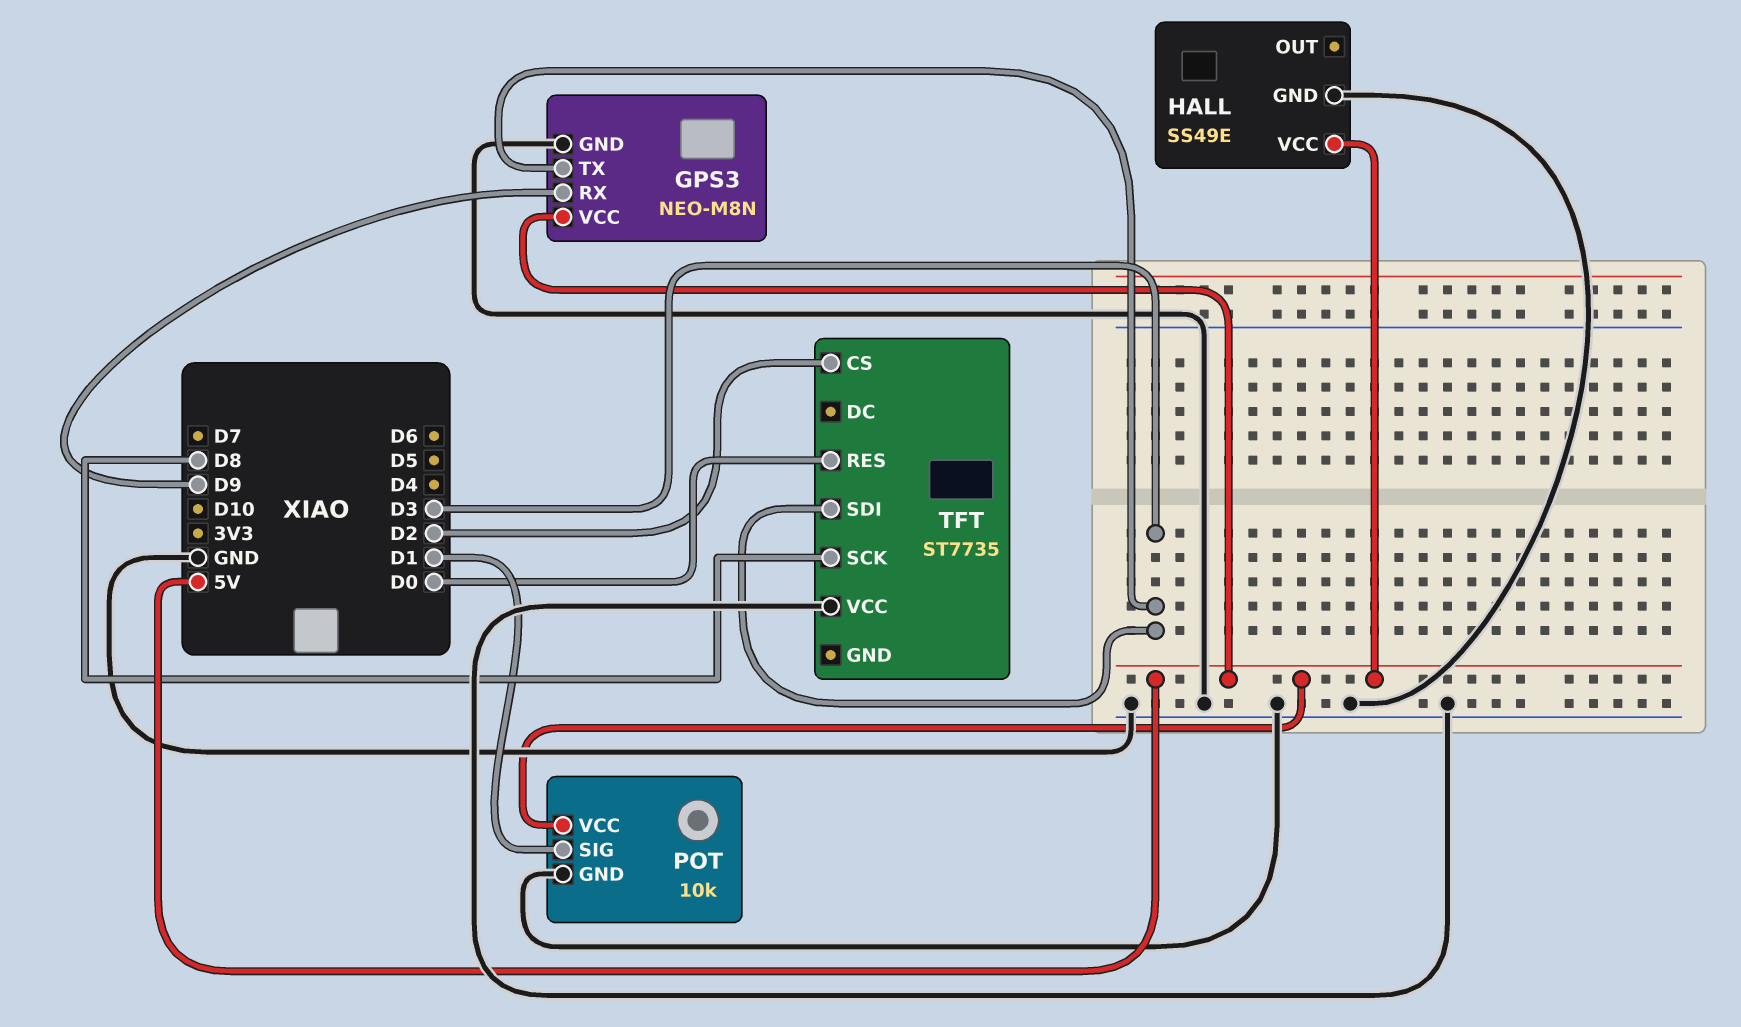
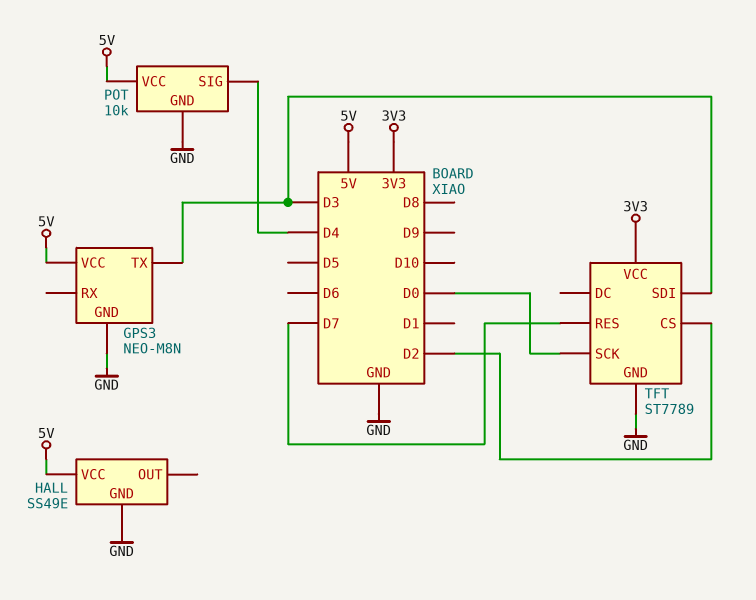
GPS3 pin RX: D9 -> none
POT pin SIG: D1 -> D4
TFT: ST7735 -> ST7789
TFT pin GND: none -> GND
TFT pin RES: D0 -> D7
TFT pin SCK: D8 -> D0
TFT pin VCC: GND -> 3V3

